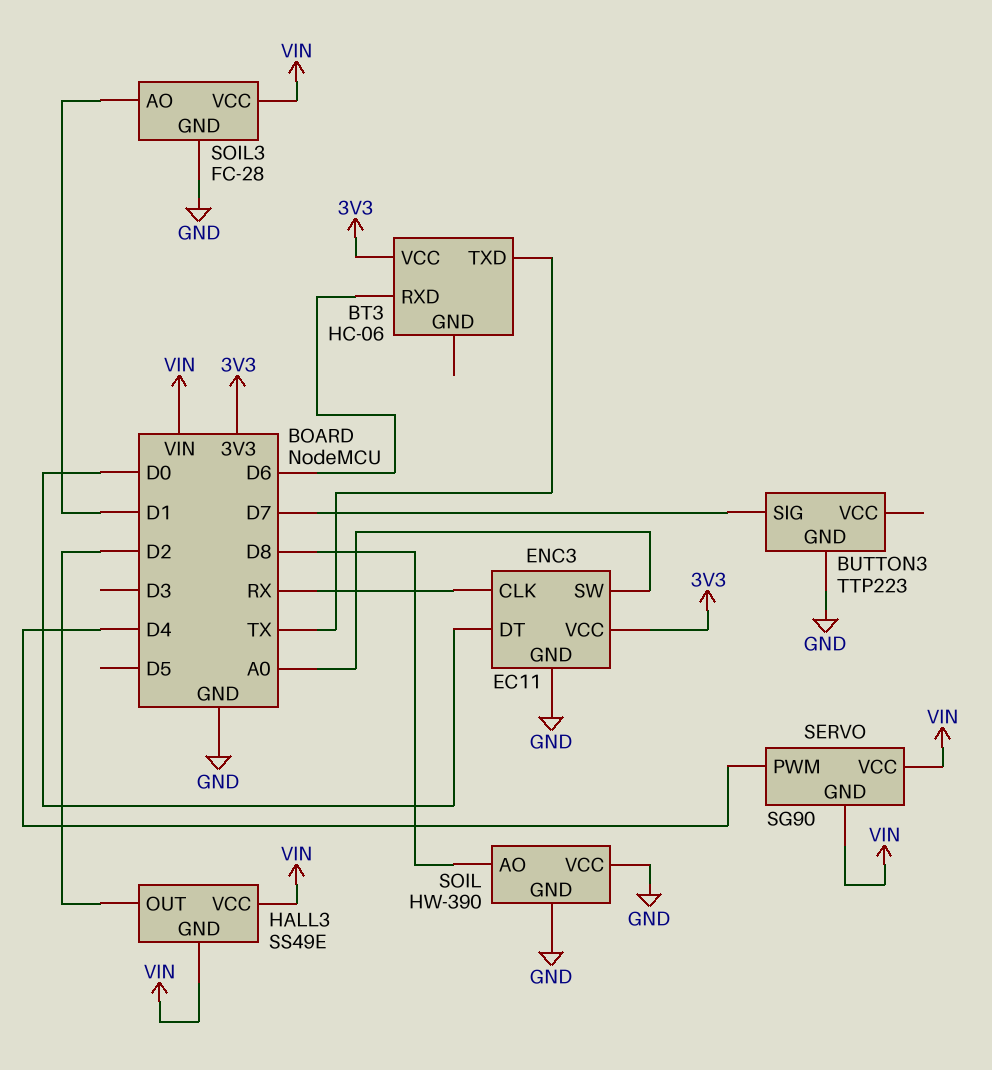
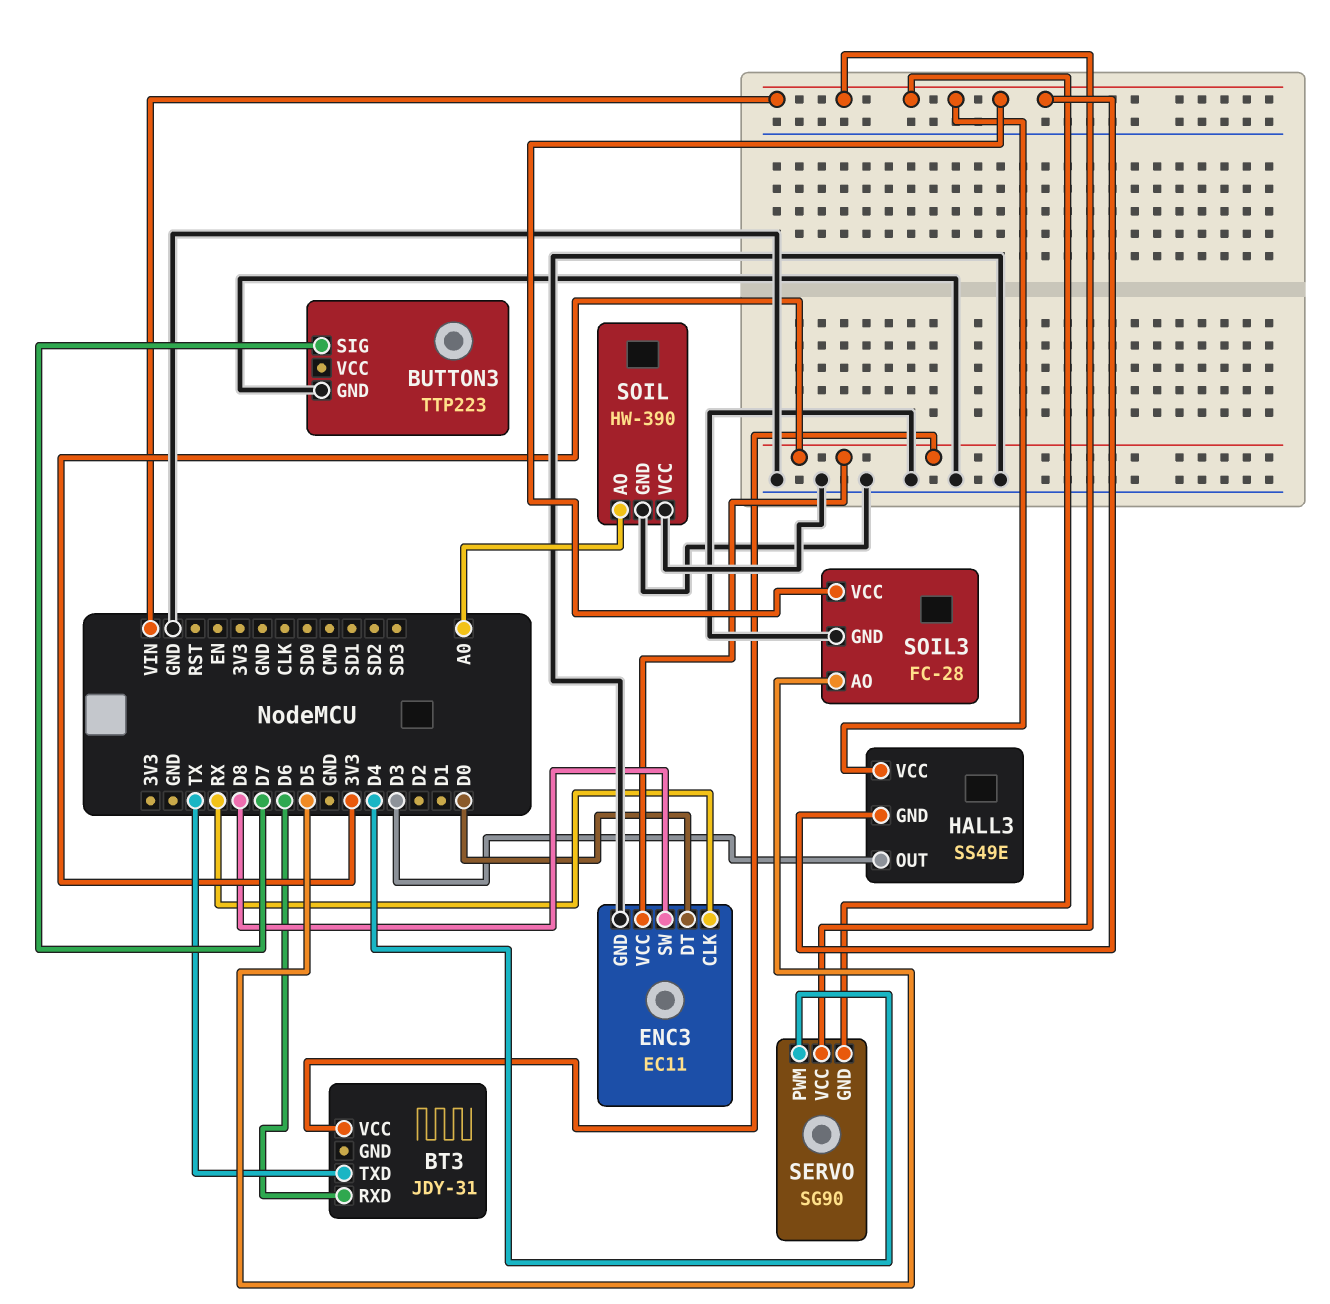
BT3: HC-06 -> JDY-31
ENC3 pin SW: A0 -> D8
HALL3 pin OUT: D2 -> D3
SOIL pin AO: D8 -> A0
SOIL3 pin AO: D1 -> D5

